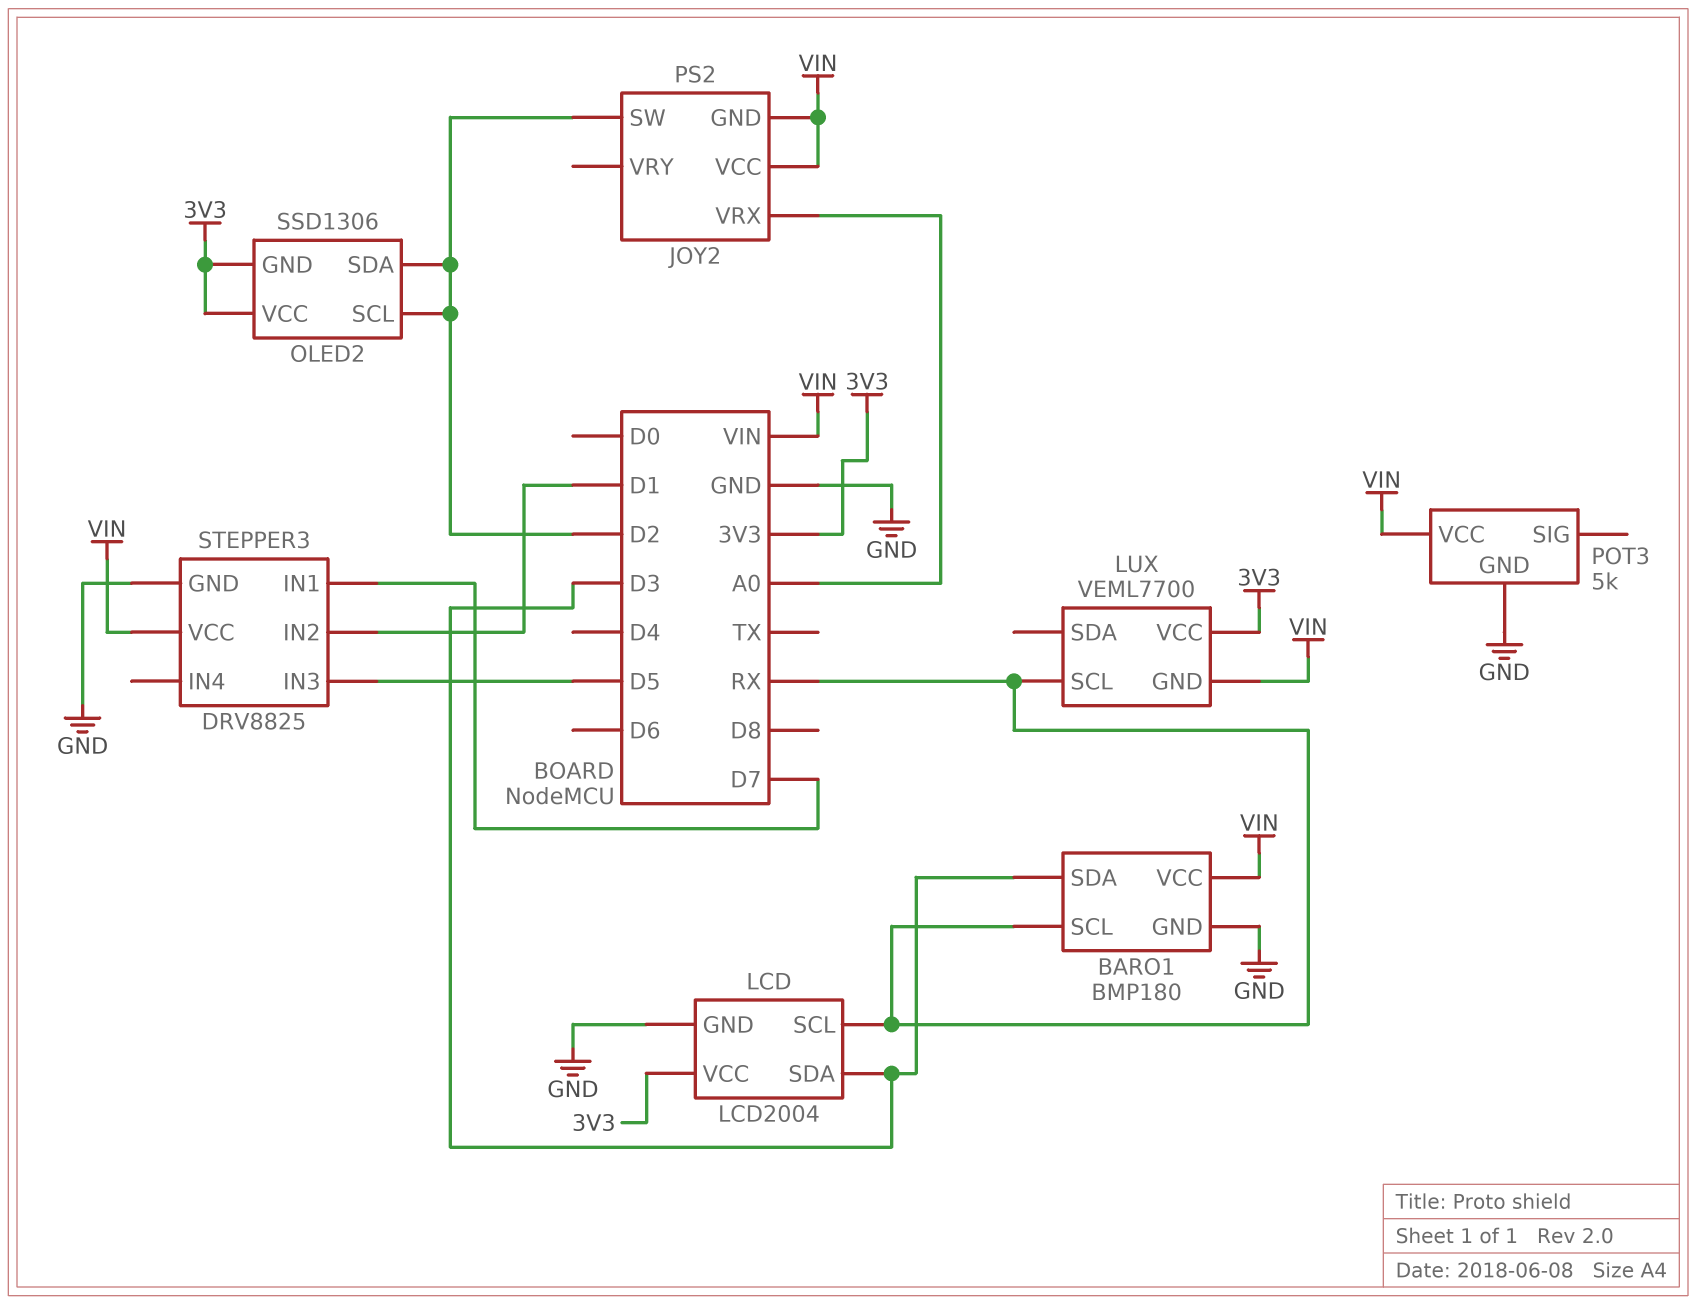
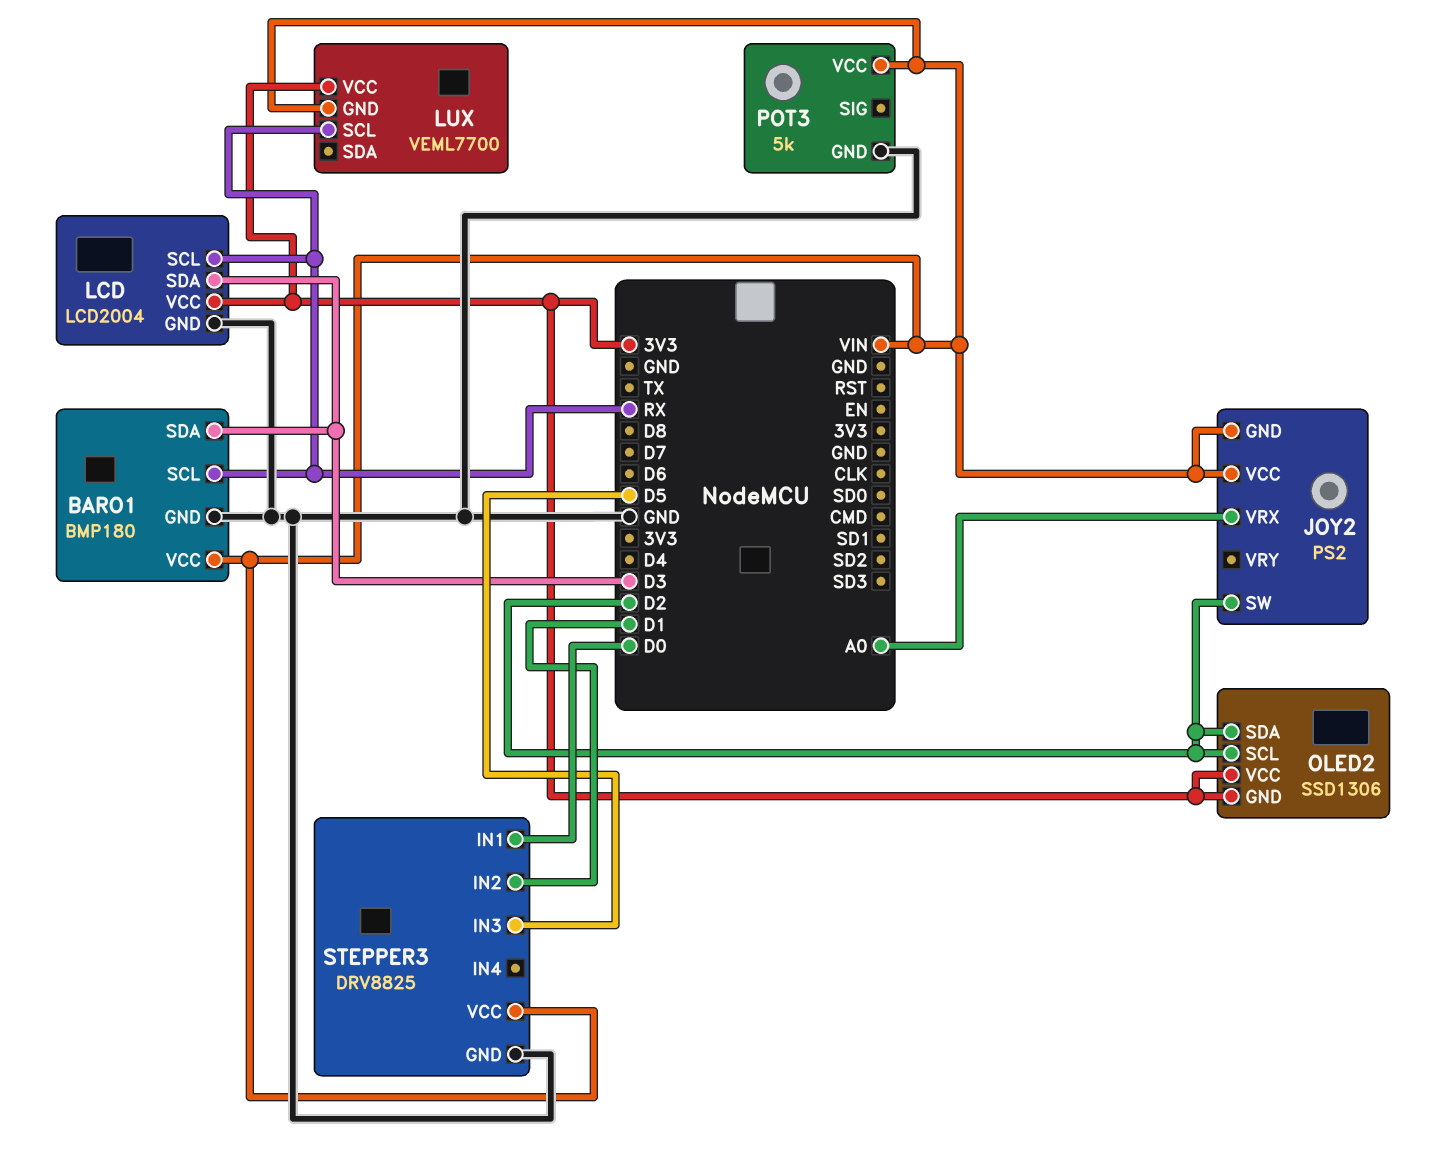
STEPPER3 pin IN1: D7 -> D0

